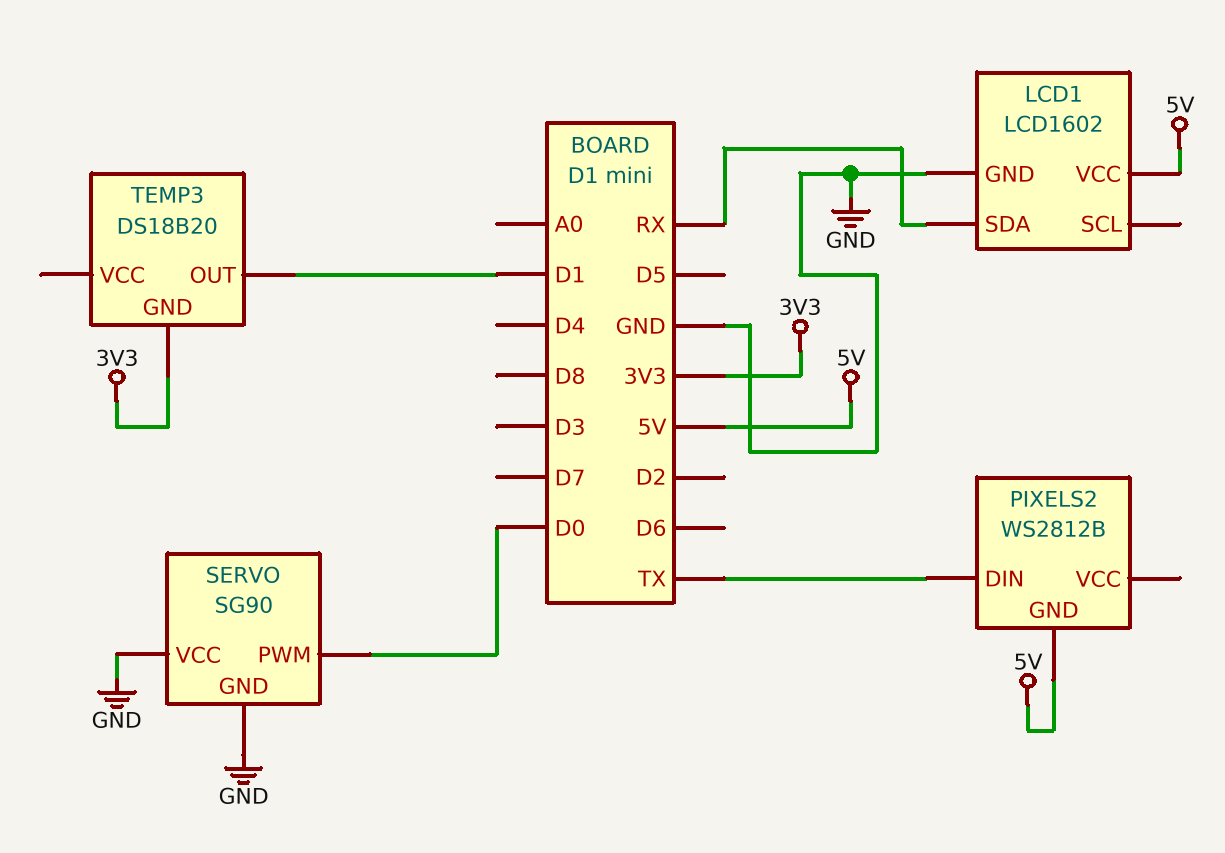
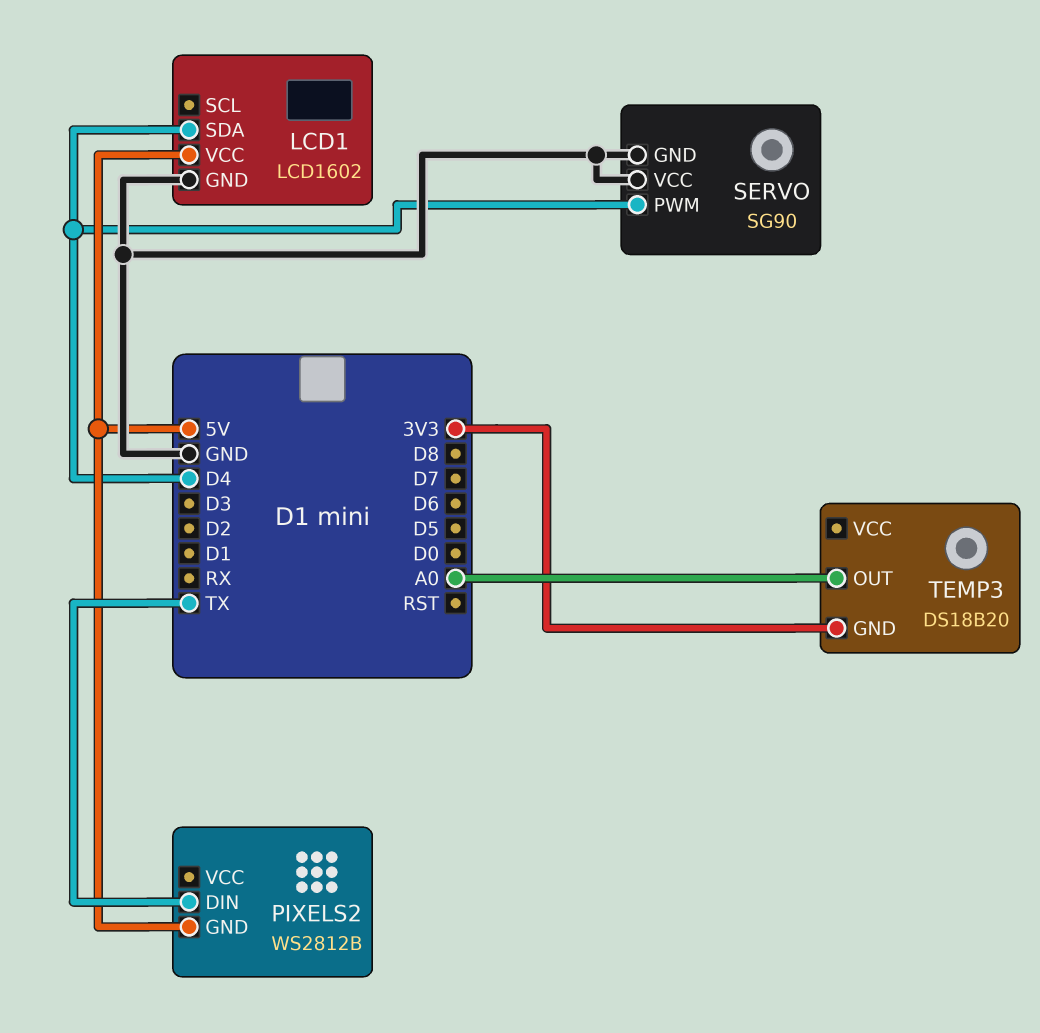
LCD1 pin SDA: RX -> D4
SERVO pin PWM: D0 -> D4
TEMP3 pin OUT: D1 -> A0

